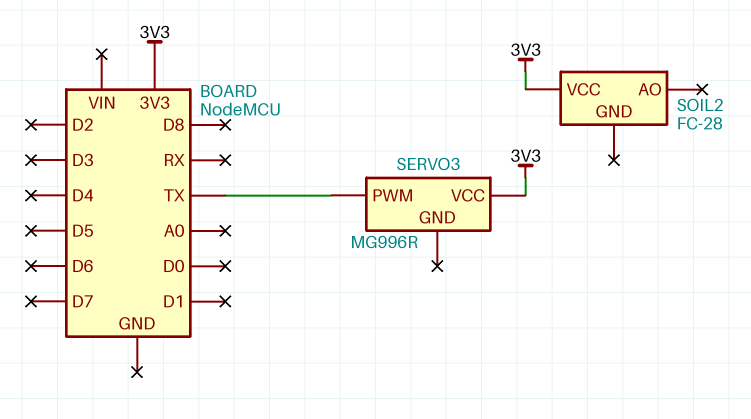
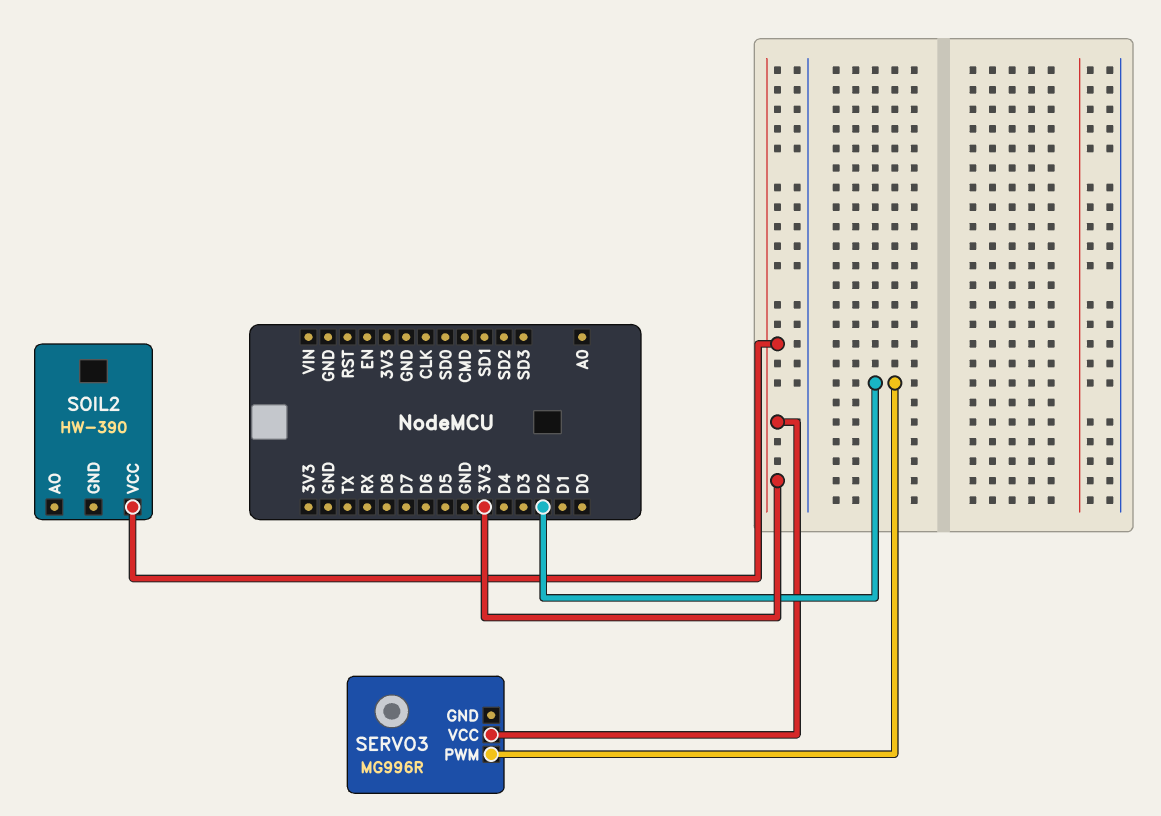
SERVO3 pin PWM: TX -> D2
SOIL2: FC-28 -> HW-390

